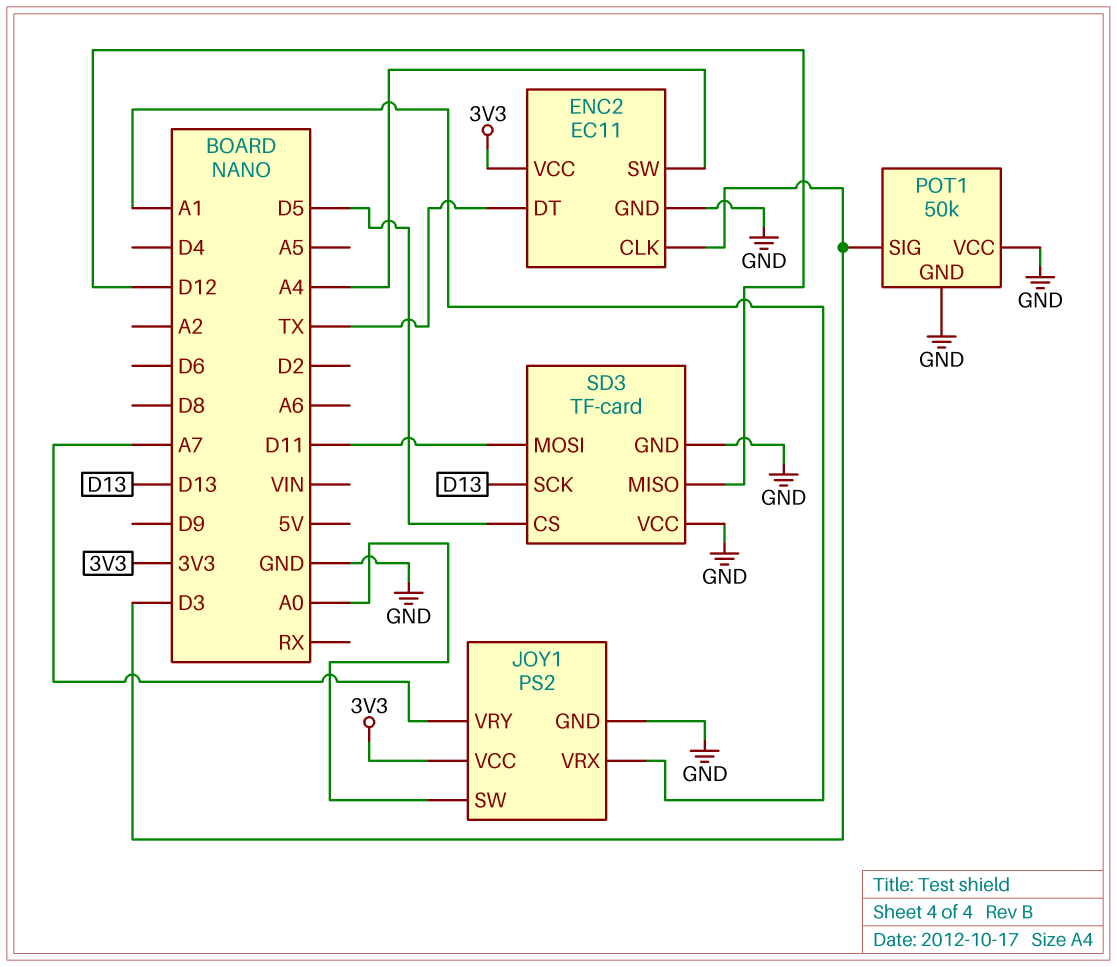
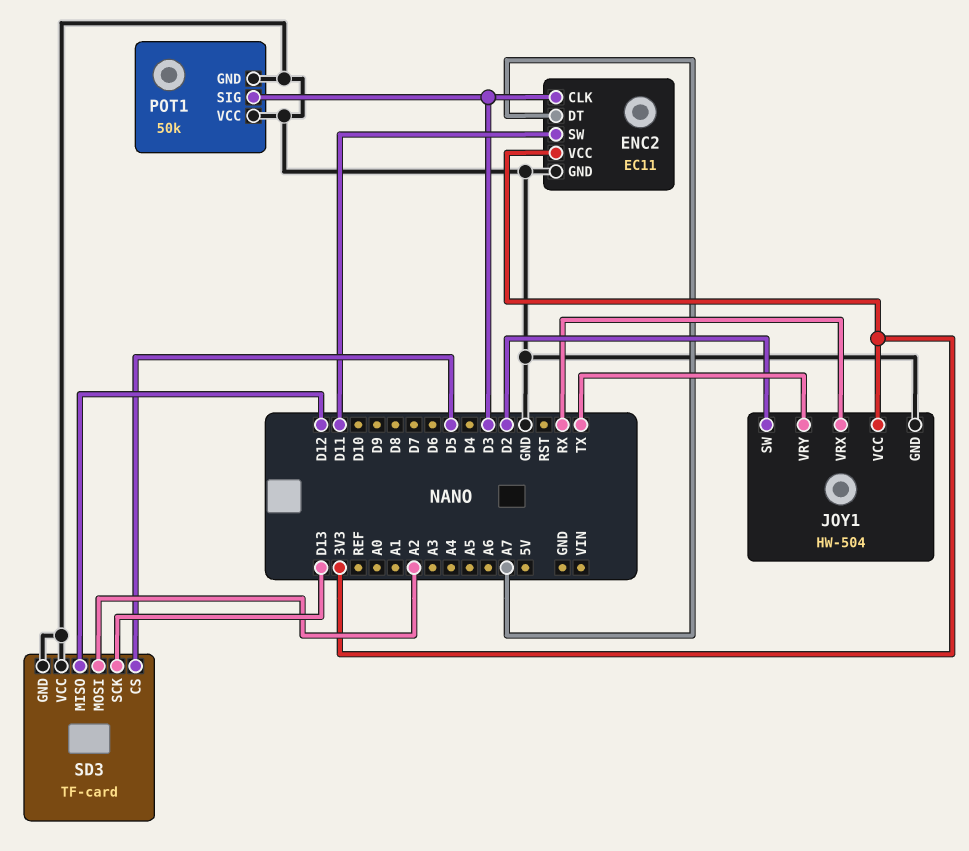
ENC2 pin DT: TX -> A7
ENC2 pin SW: A4 -> D11
JOY1: PS2 -> HW-504
JOY1 pin SW: A0 -> D2
JOY1 pin VRX: A1 -> RX
JOY1 pin VRY: A7 -> TX
SD3 pin MOSI: D11 -> A2

